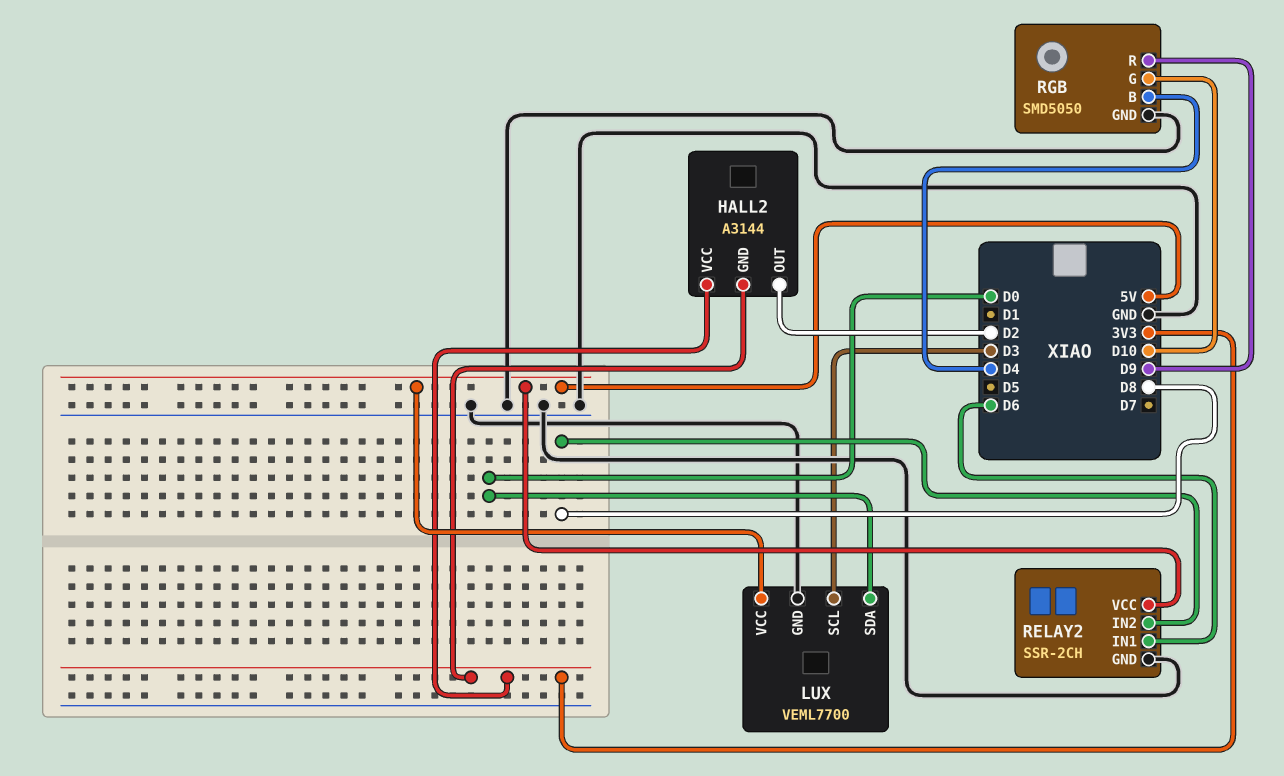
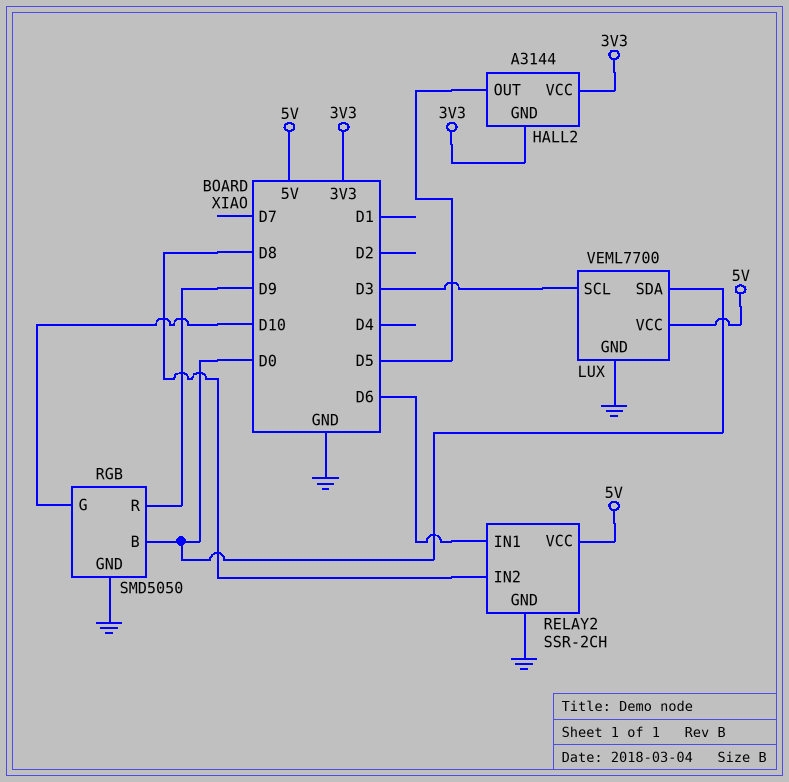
HALL2 pin OUT: D2 -> D5
RGB pin B: D4 -> D0

